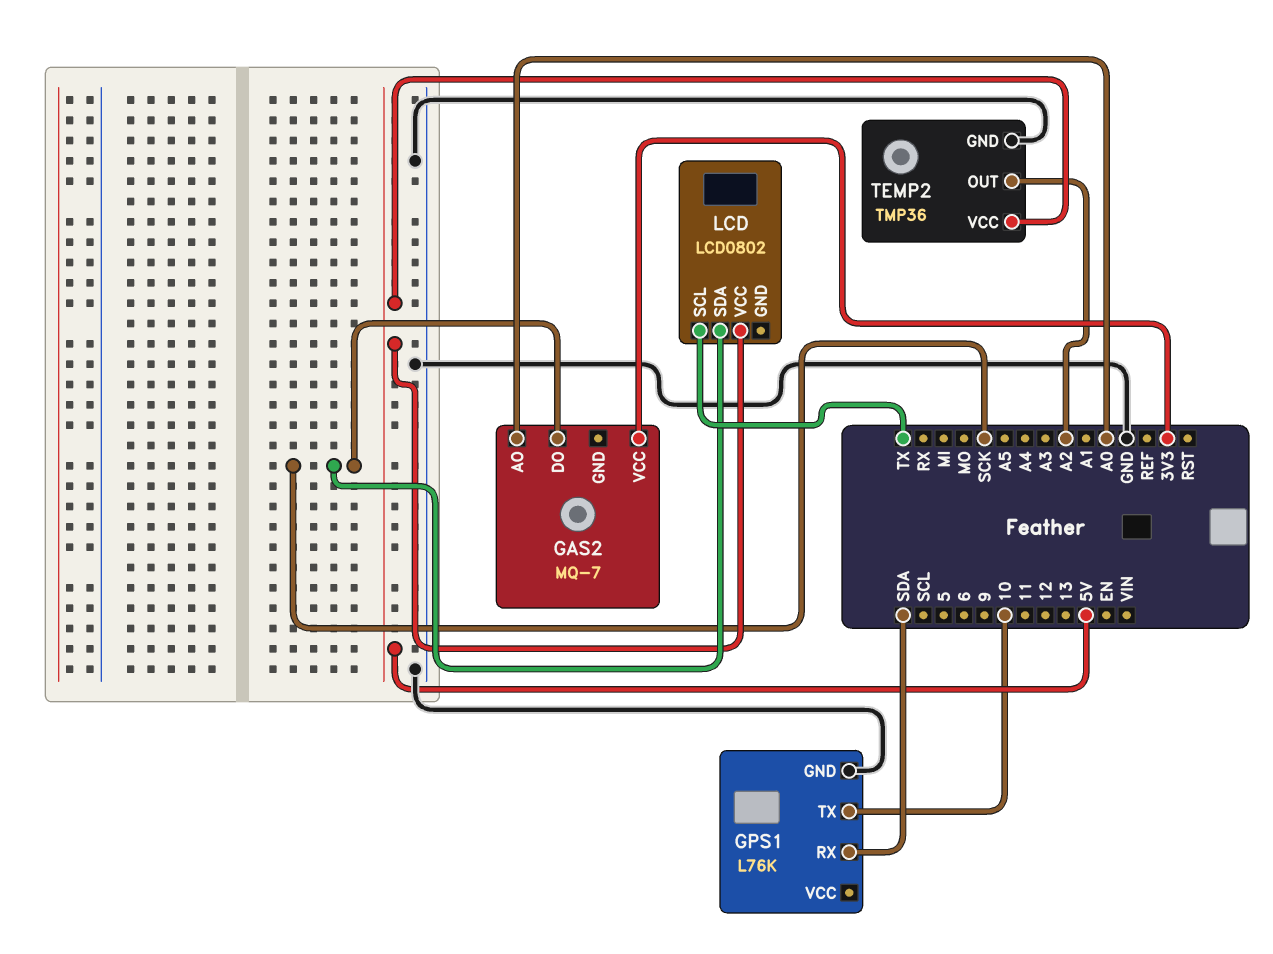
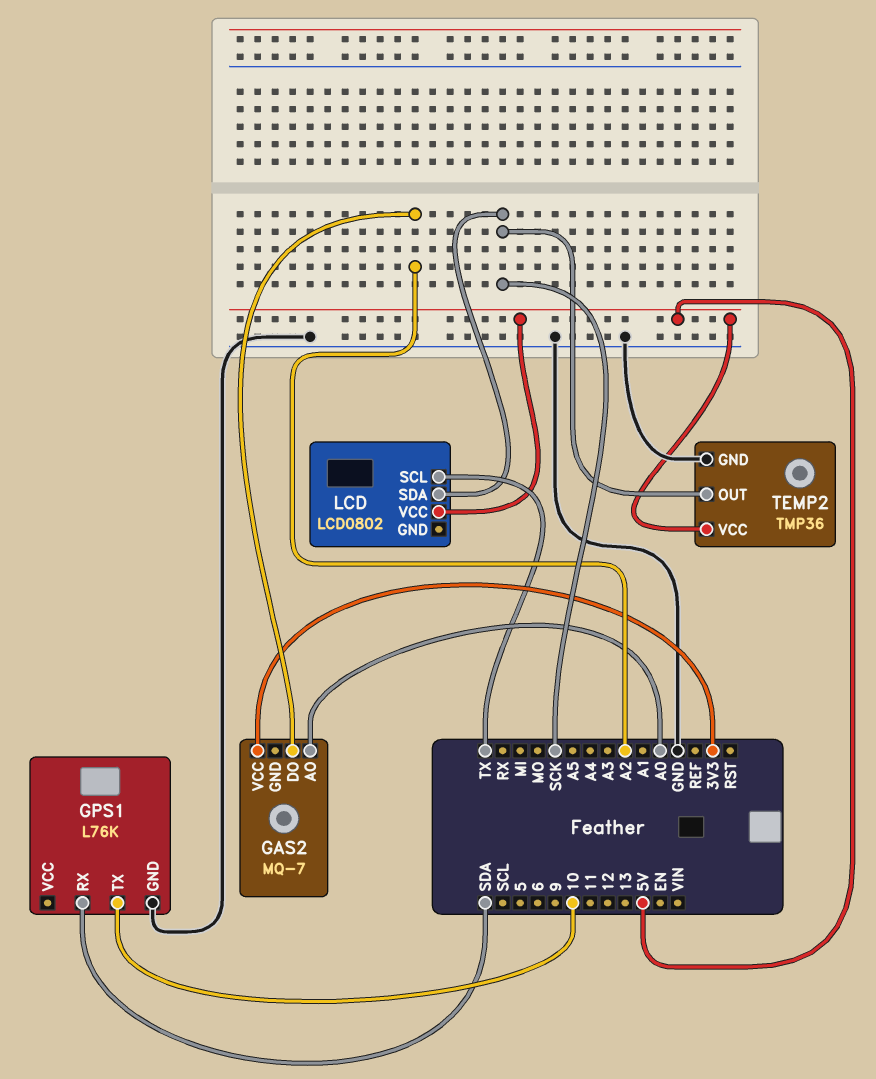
GAS2 pin DO: SCK -> A2
TEMP2 pin OUT: A2 -> SCK

